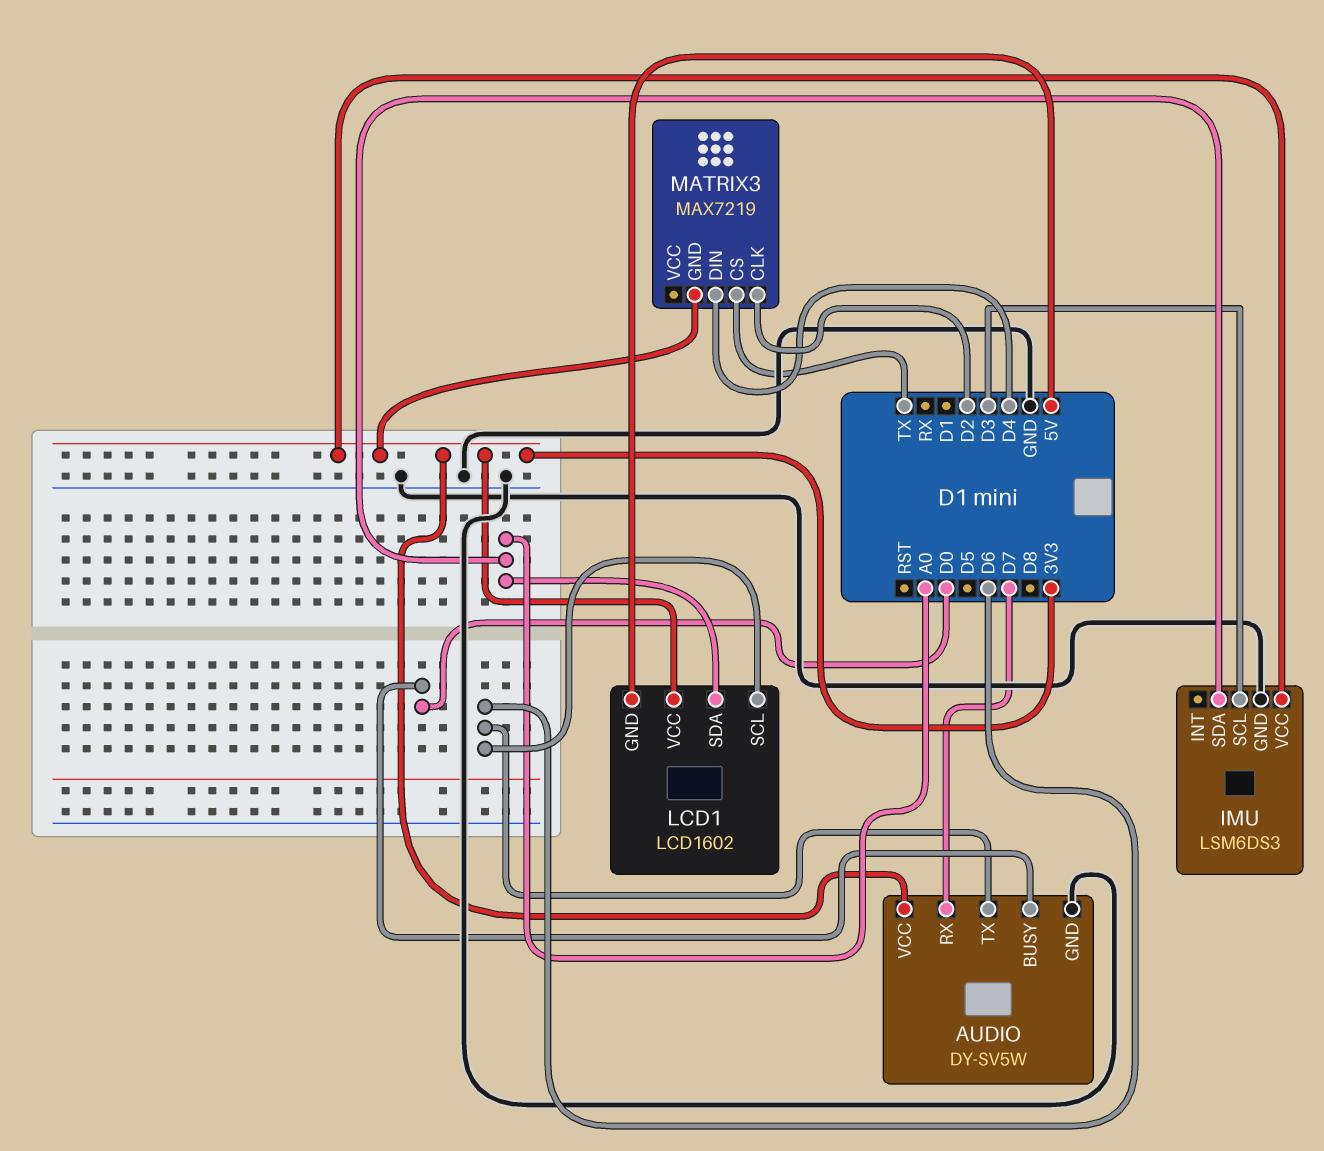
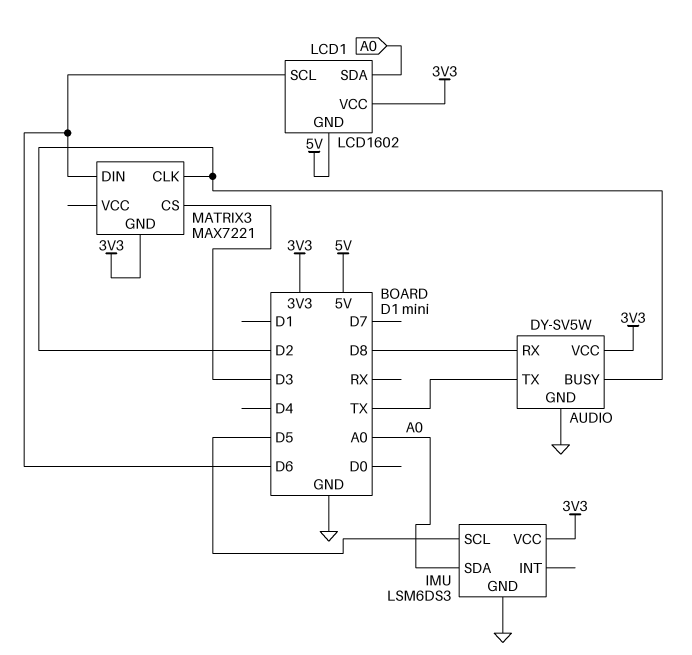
AUDIO pin BUSY: D0 -> D2
AUDIO pin RX: D7 -> D8
AUDIO pin TX: D6 -> TX
IMU pin SCL: D3 -> D5
MATRIX3: MAX7219 -> MAX7221
MATRIX3 pin CS: TX -> D3
MATRIX3 pin DIN: D4 -> D6

